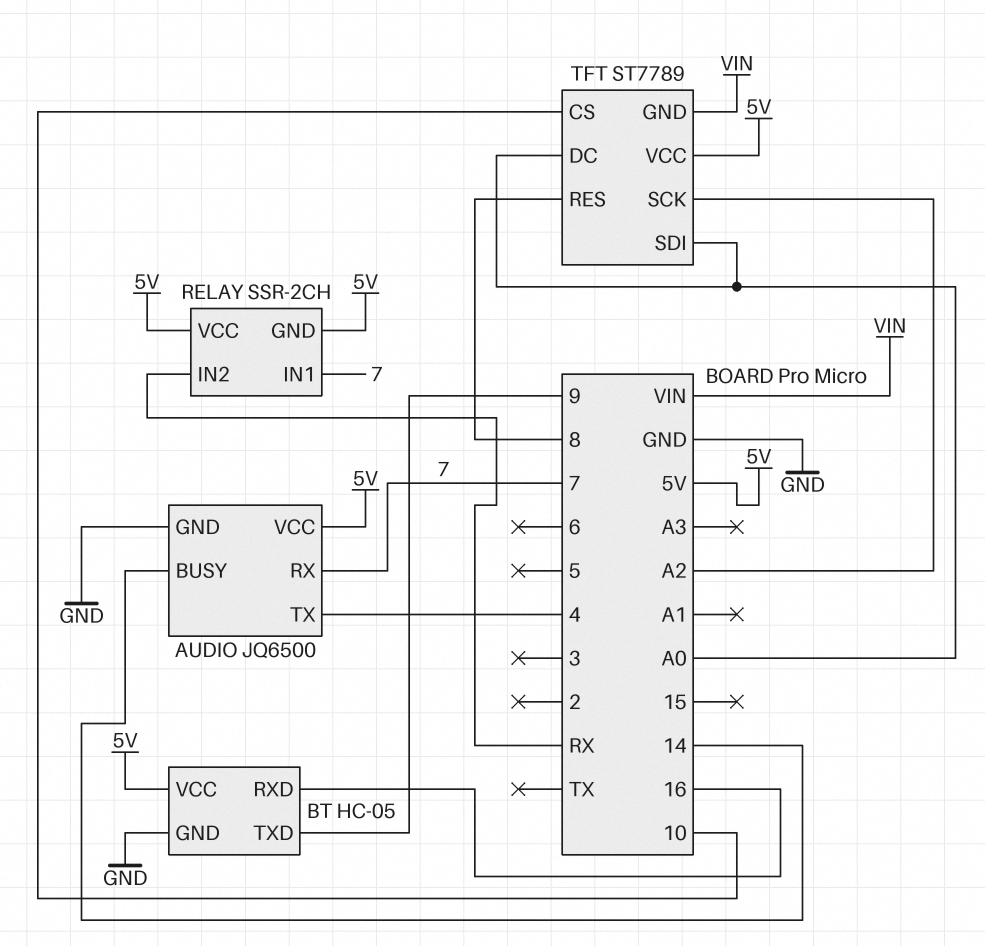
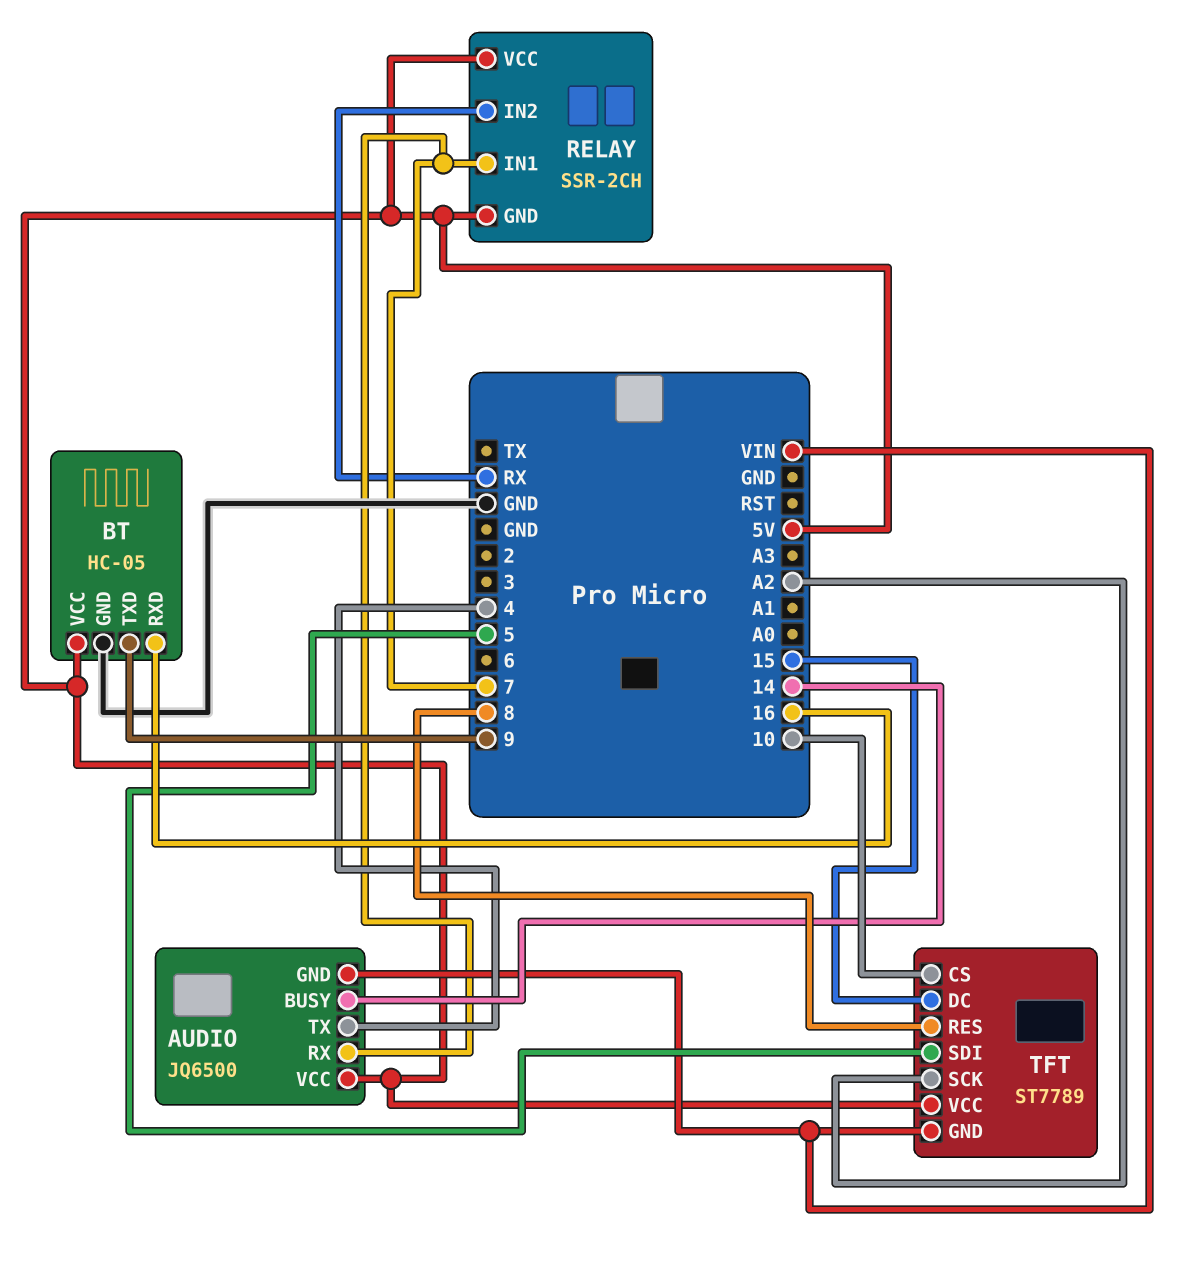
AUDIO pin GND: GND -> VIN
TFT pin DC: A0 -> 15
TFT pin SDI: A0 -> 5

